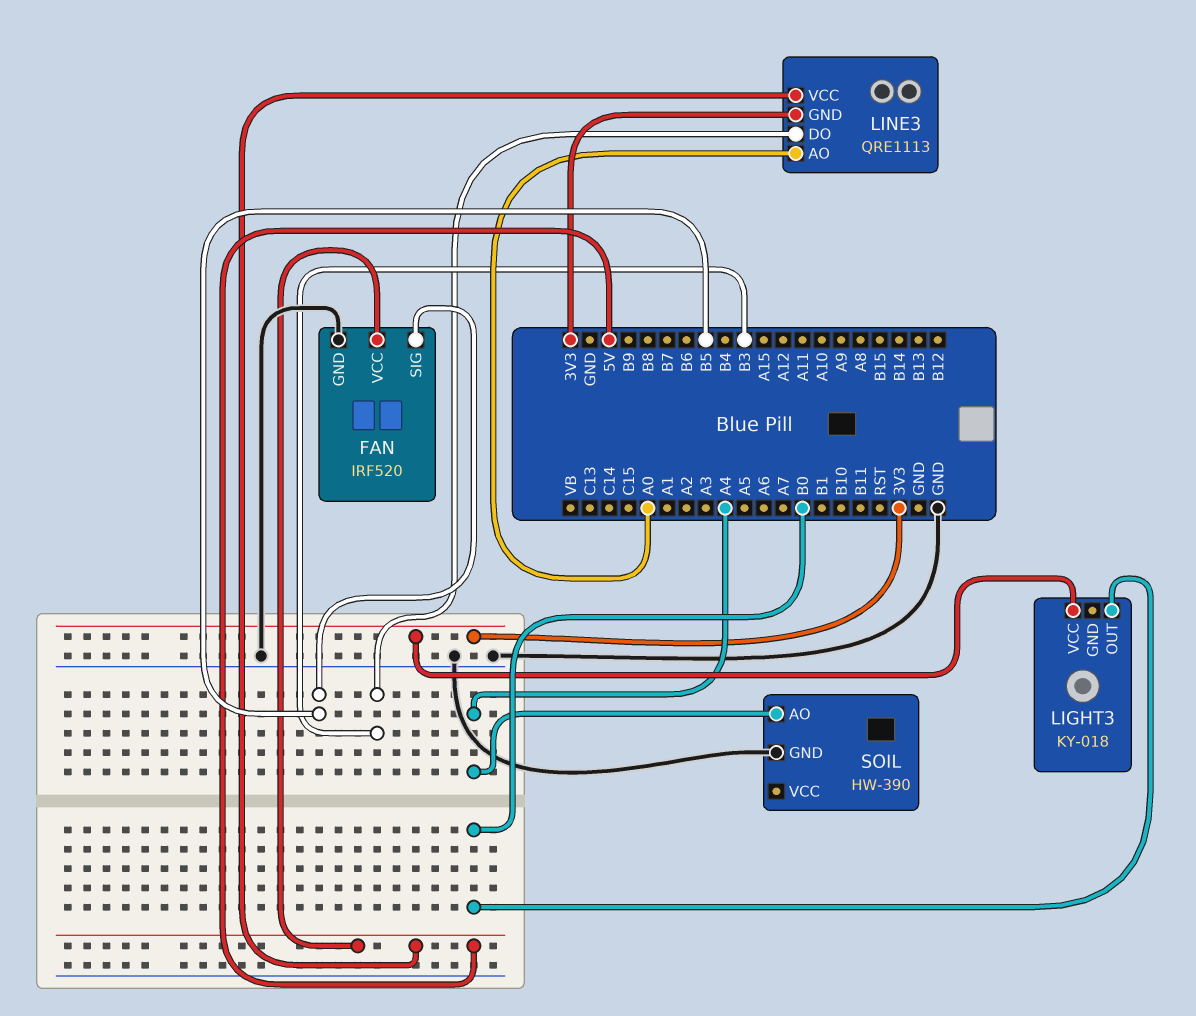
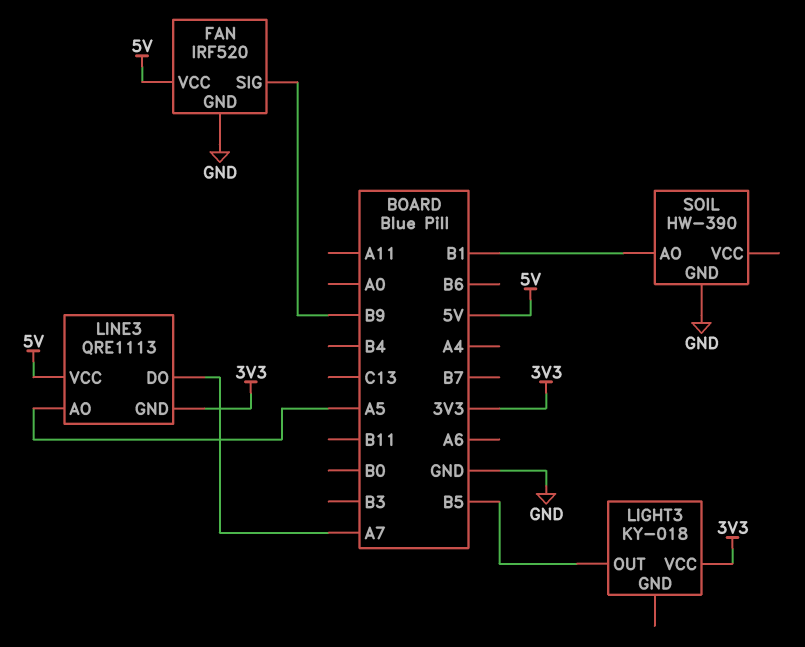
FAN pin SIG: B5 -> B9
LIGHT3 pin OUT: B0 -> B5
LINE3 pin AO: A0 -> A5
LINE3 pin DO: B3 -> A7
SOIL pin AO: A4 -> B1

